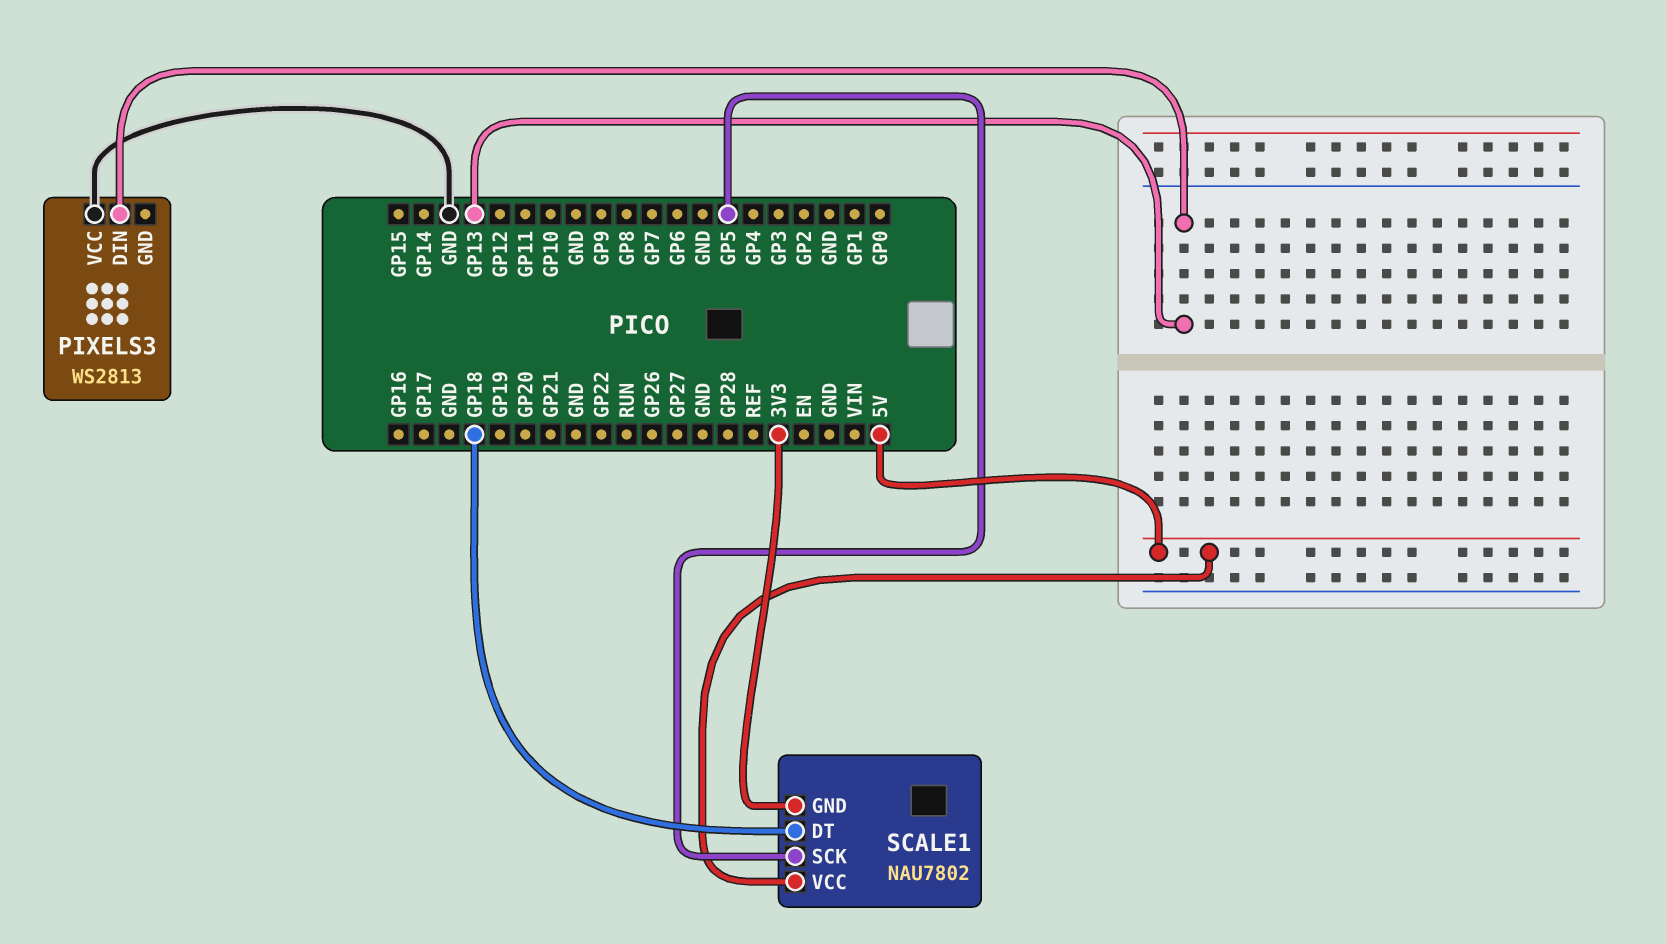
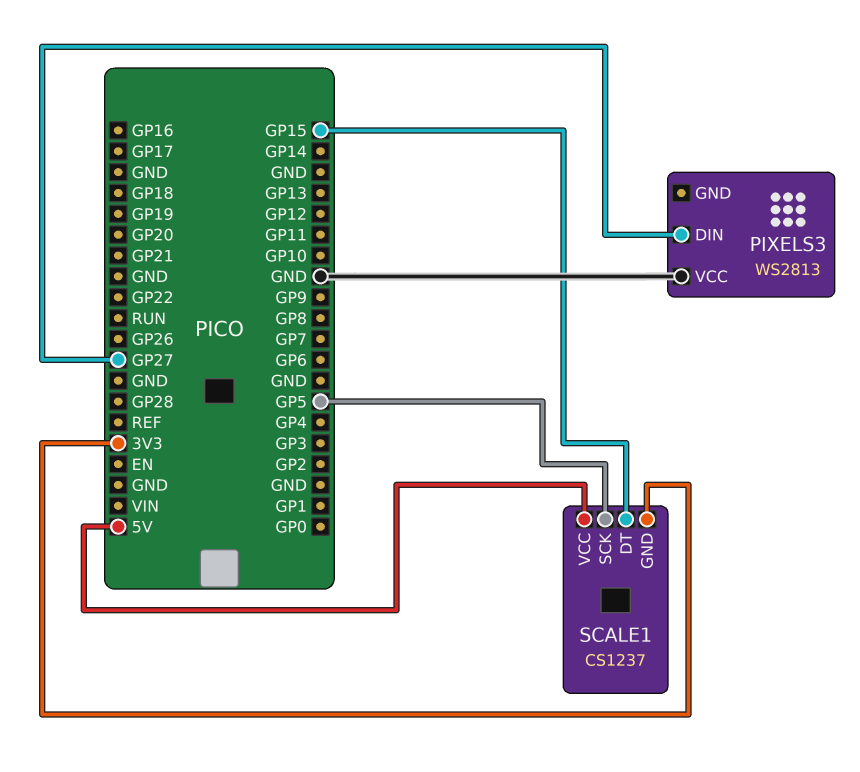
PIXELS3 pin DIN: GP13 -> GP27
SCALE1: NAU7802 -> CS1237
SCALE1 pin DT: GP18 -> GP15

